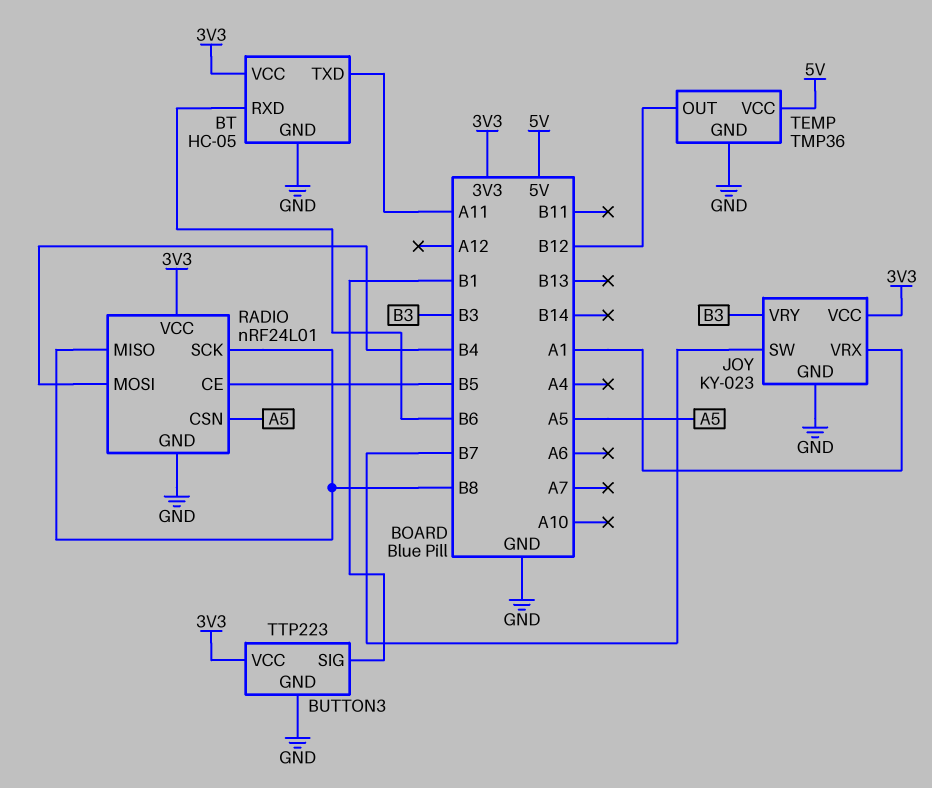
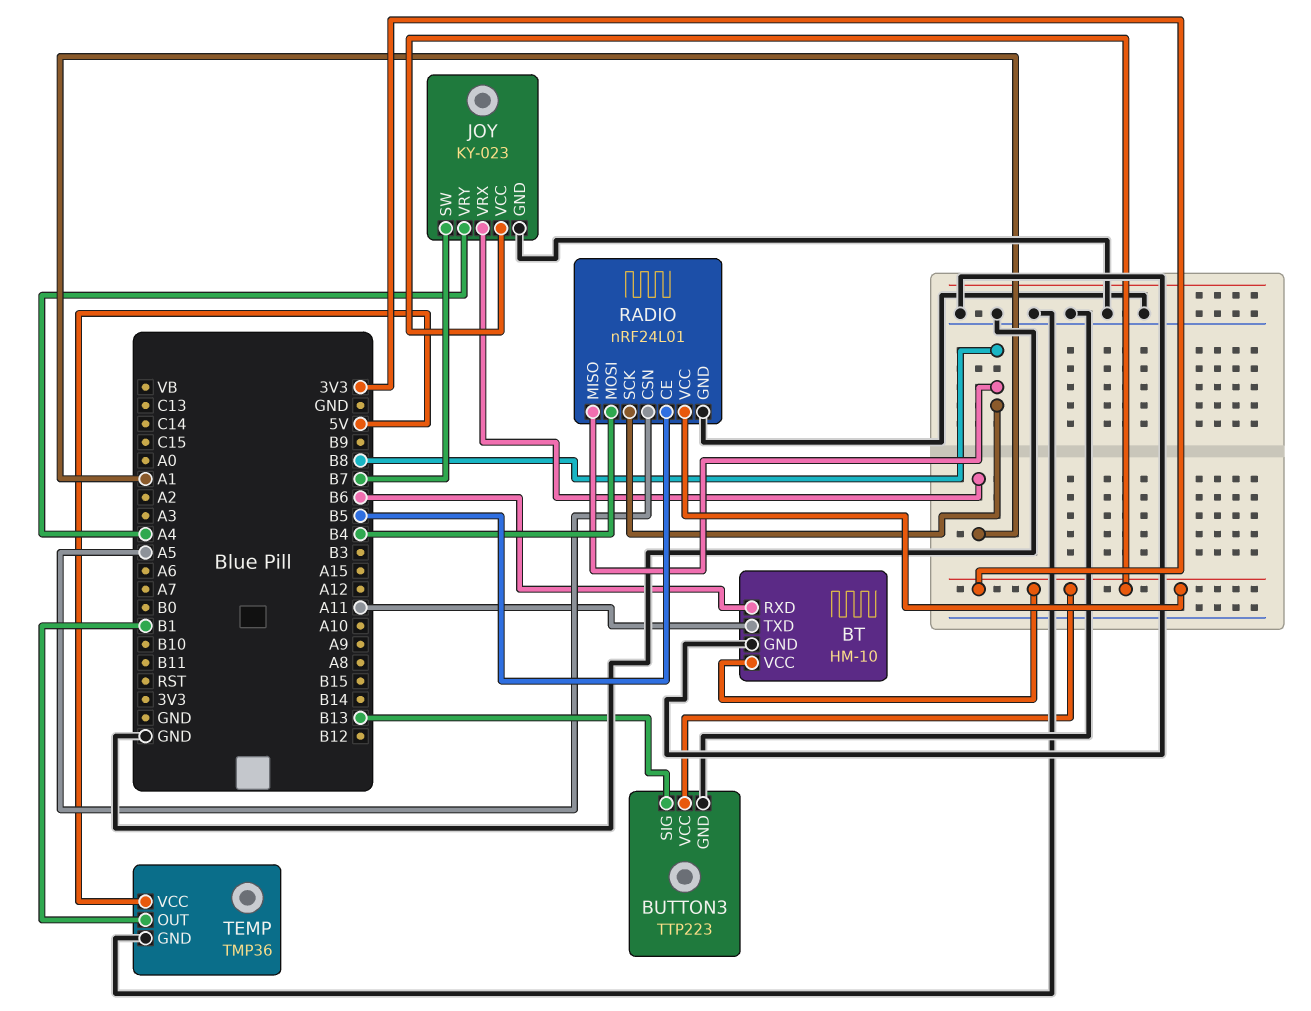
BT: HC-05 -> HM-10
BUTTON3 pin SIG: B1 -> B13
JOY pin VRY: B3 -> A4
TEMP pin OUT: B12 -> B1

